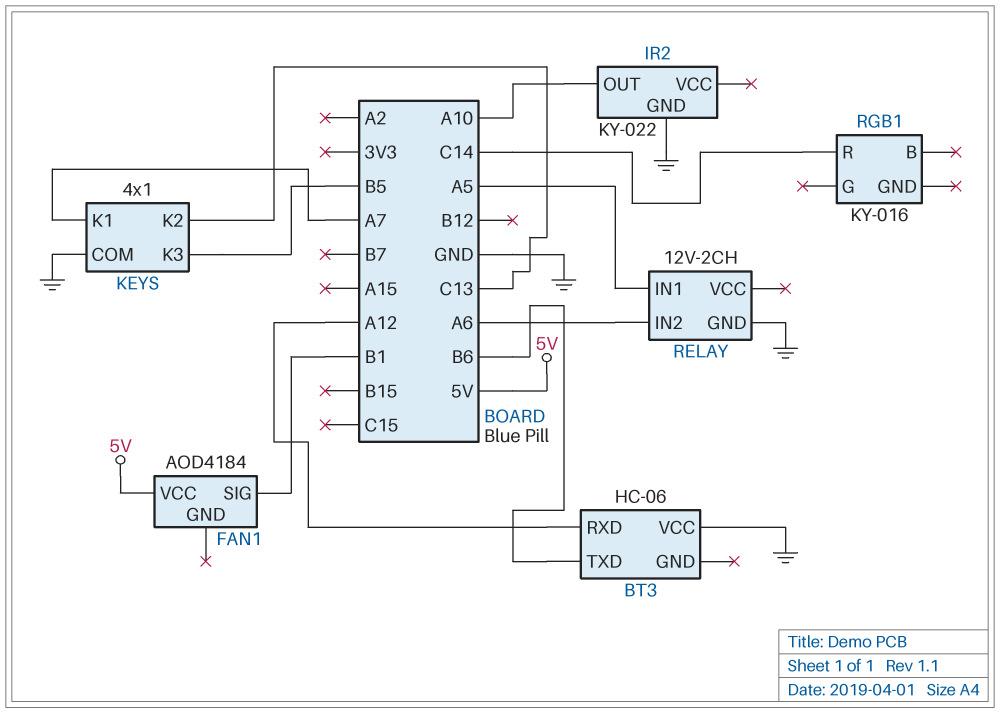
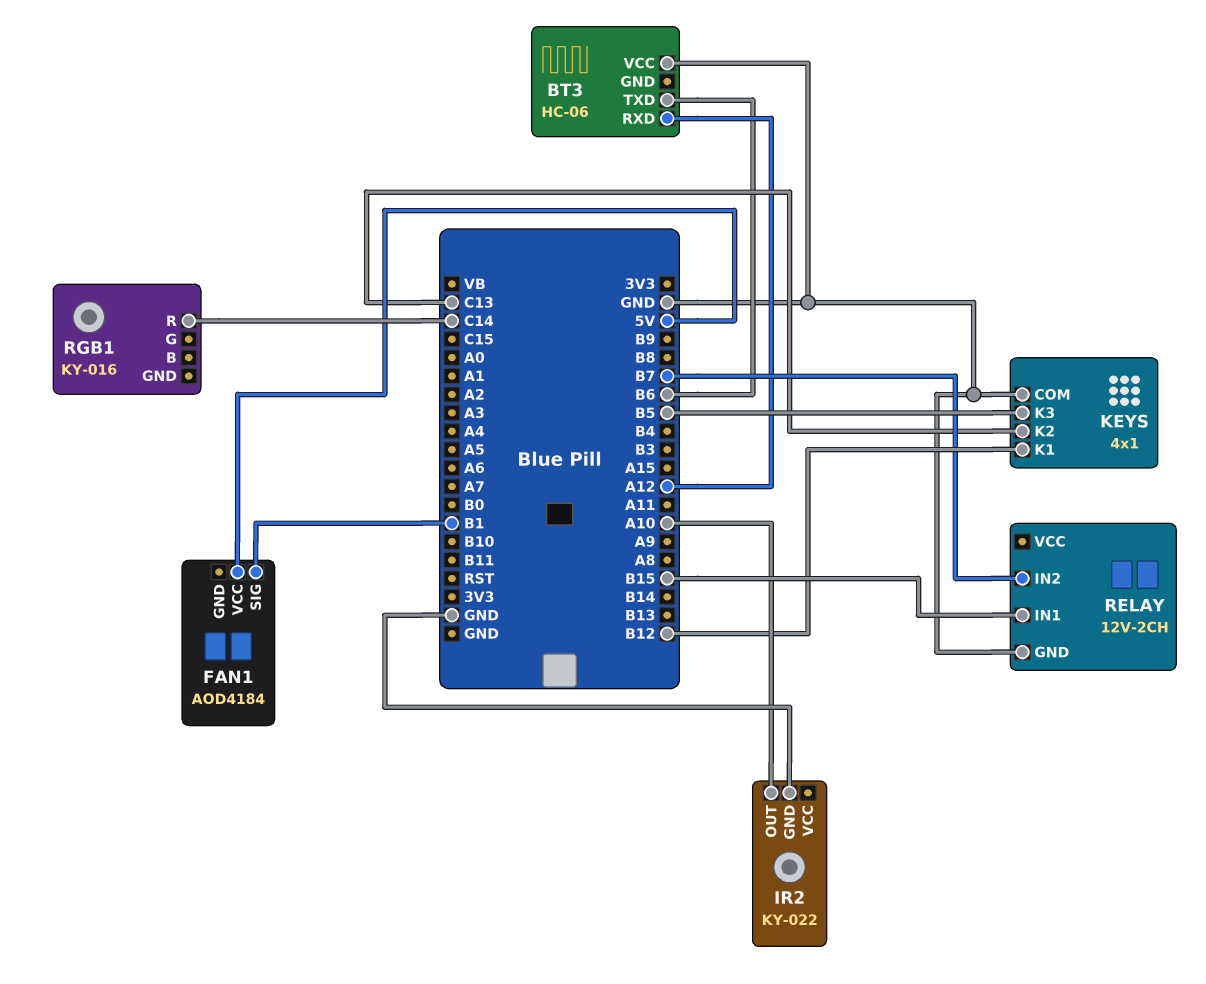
KEYS pin K1: A7 -> B12
RELAY pin IN1: A5 -> B15
RELAY pin IN2: A6 -> B7

